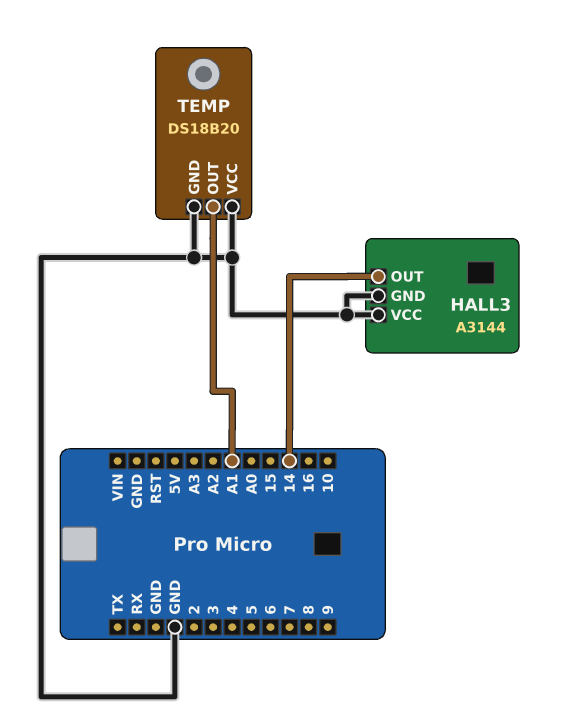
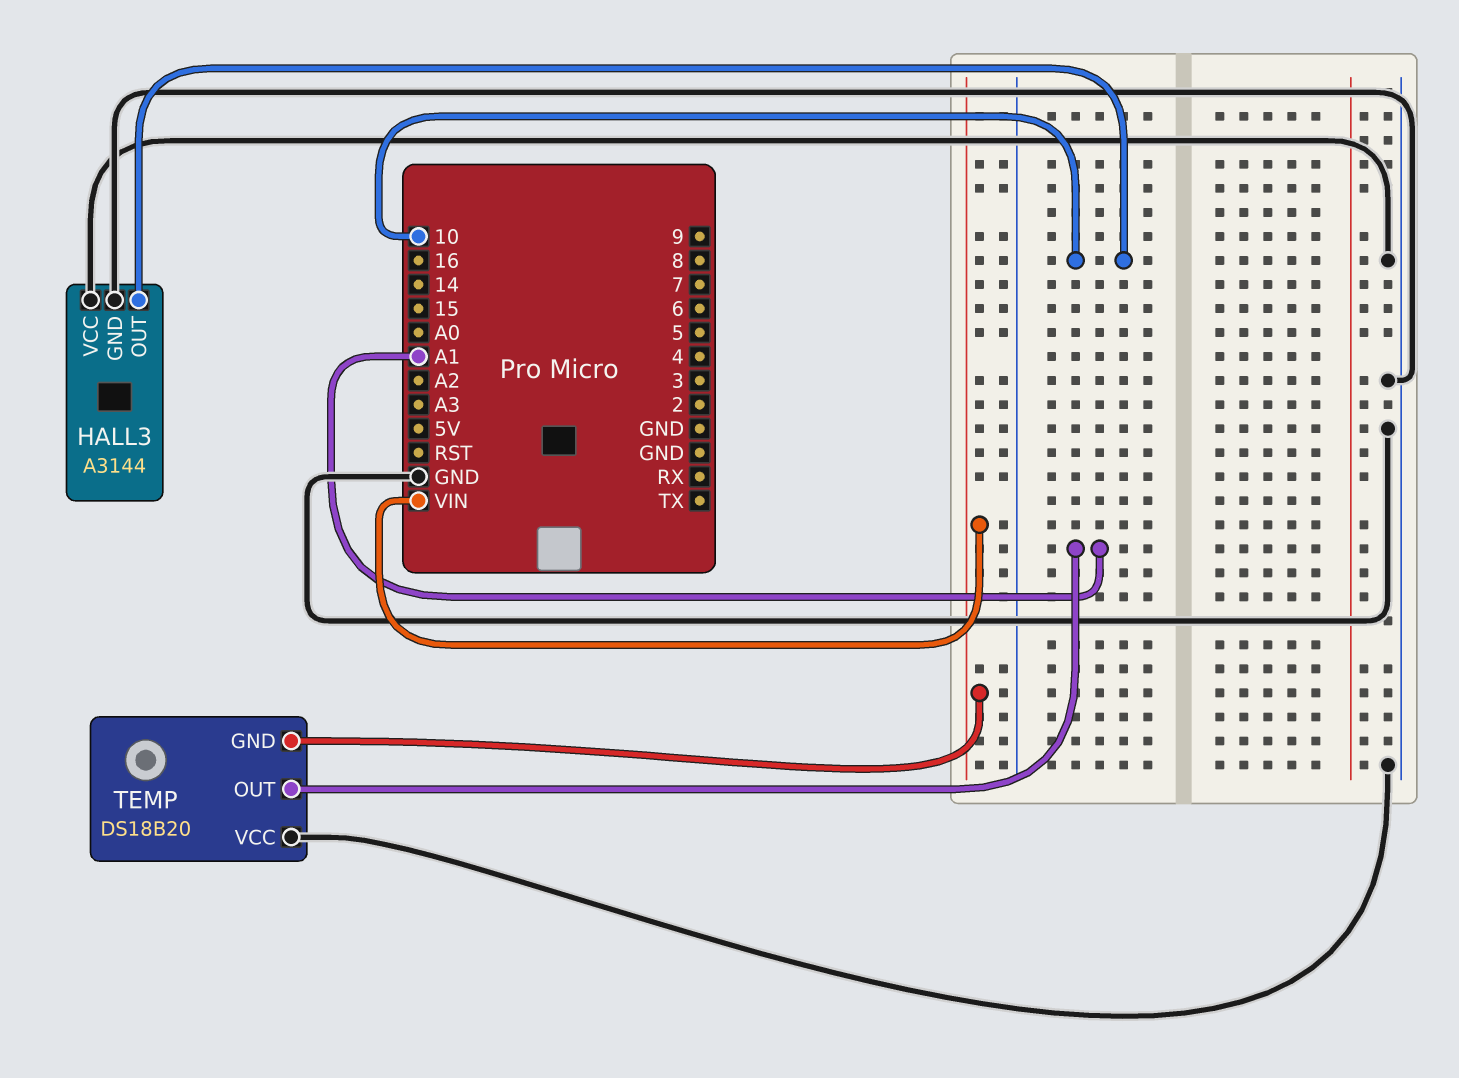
HALL3 pin OUT: 14 -> 10
TEMP pin GND: GND -> VIN

